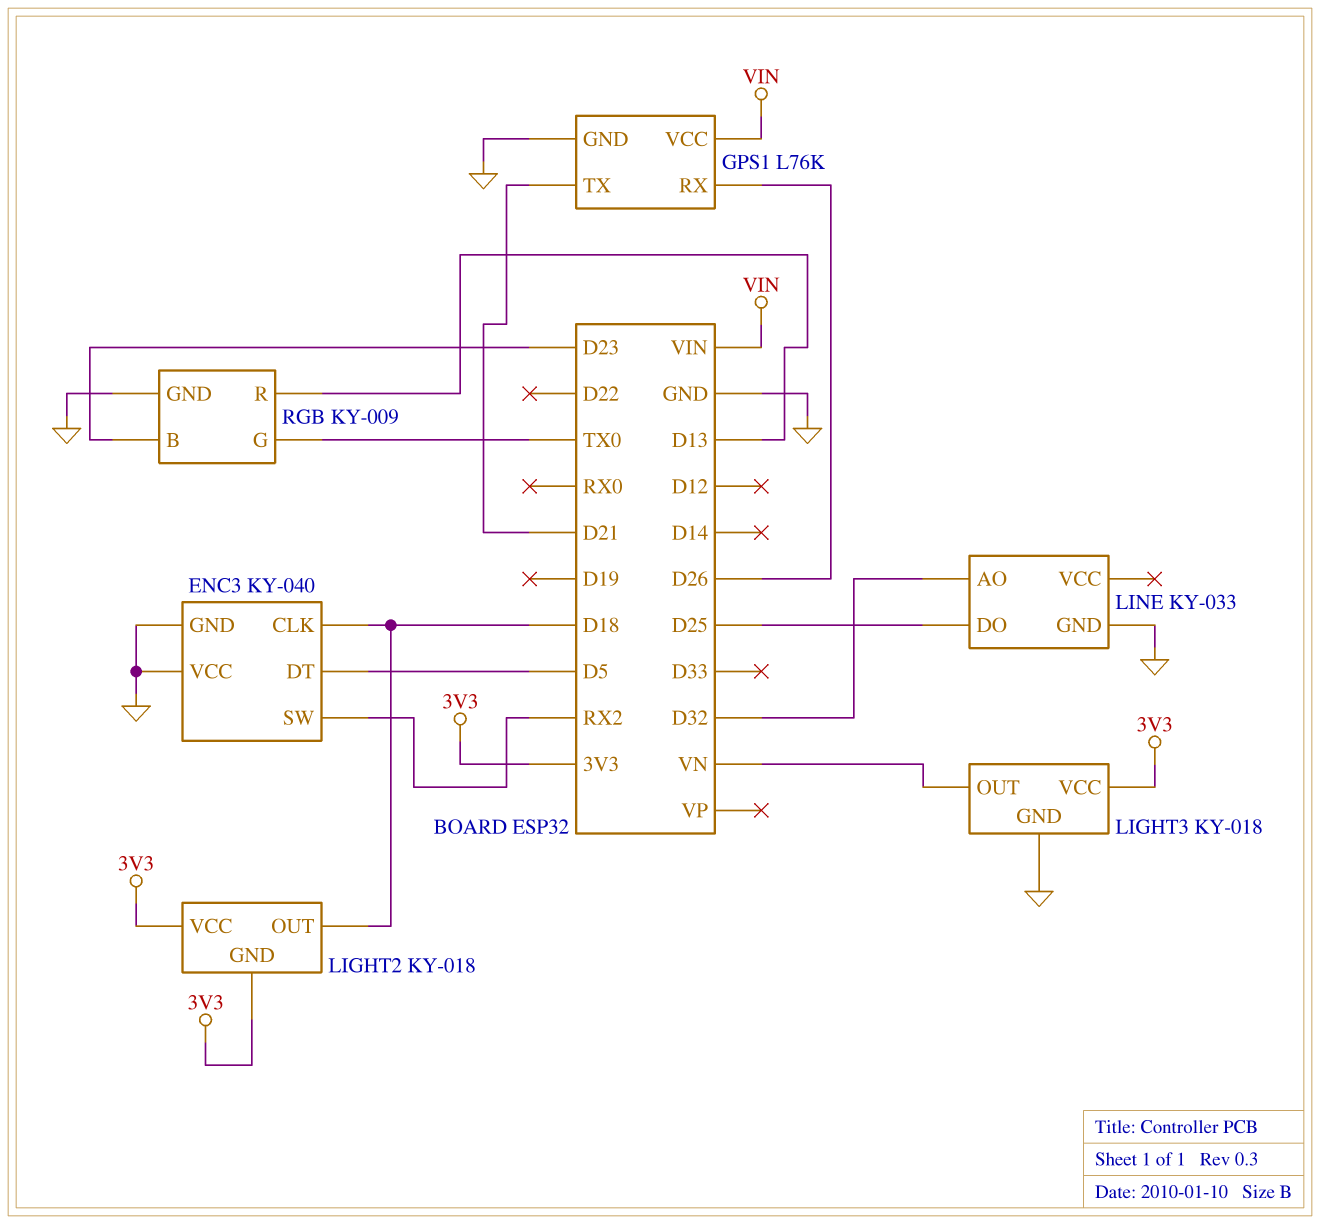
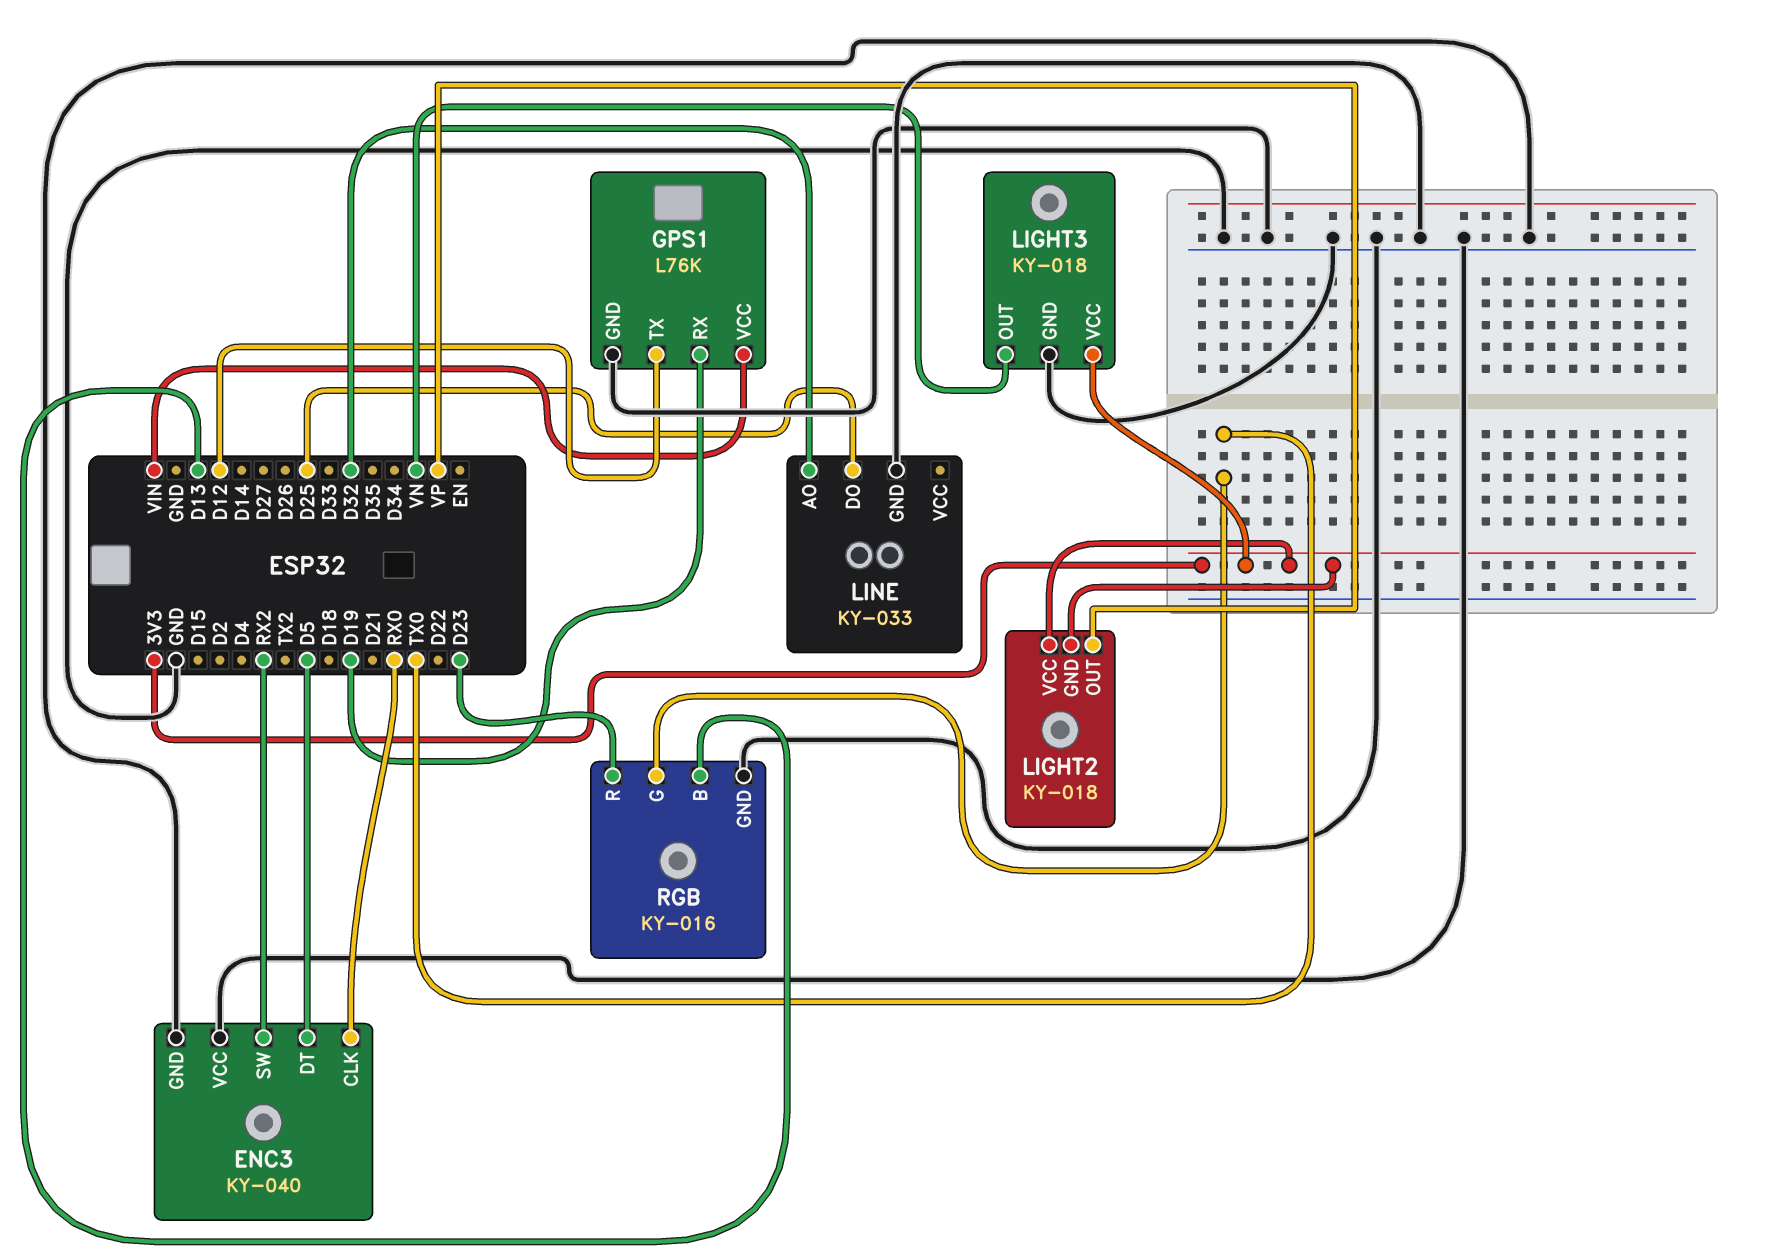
ENC3 pin CLK: D18 -> RX0
GPS1 pin RX: D26 -> D19
GPS1 pin TX: D21 -> D12
LIGHT2 pin OUT: D18 -> VP
RGB: KY-009 -> KY-016
RGB pin B: D23 -> D13
RGB pin R: D13 -> D23

